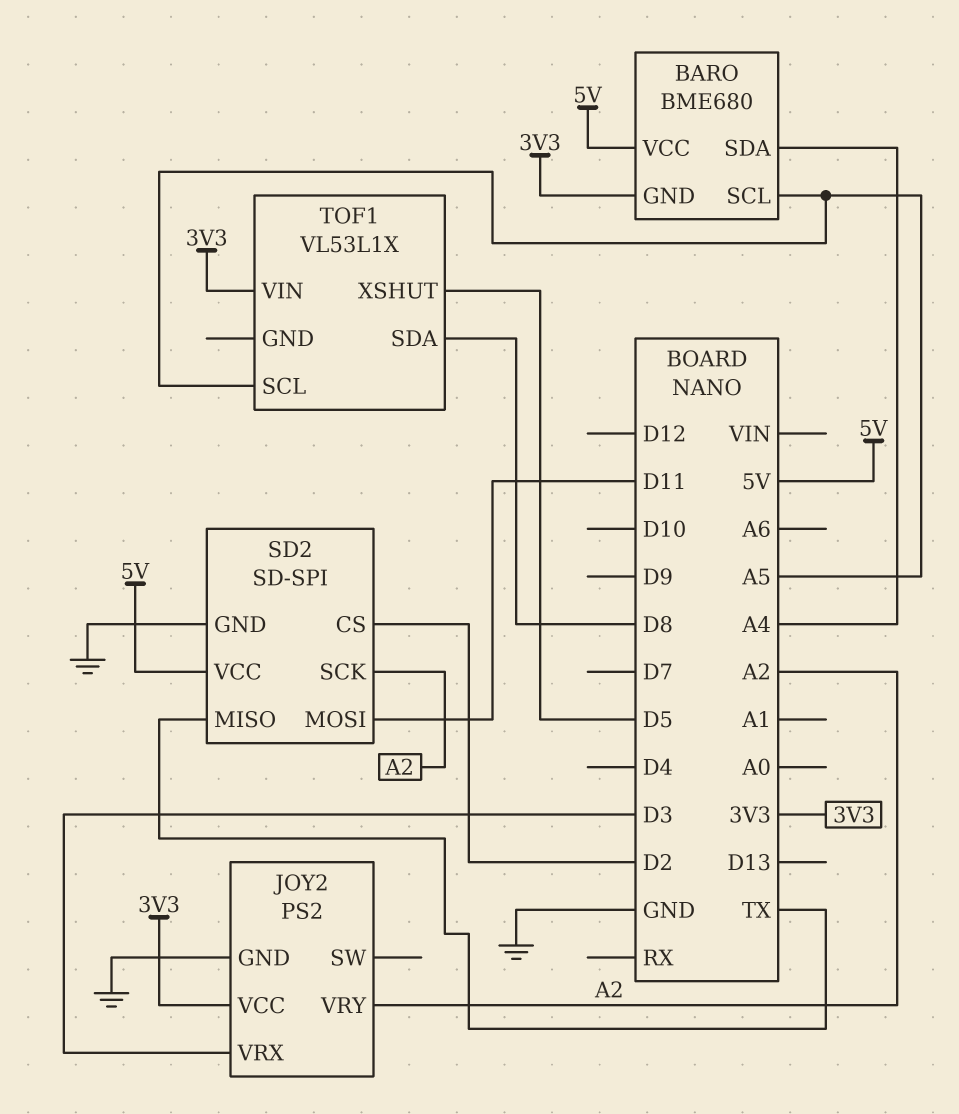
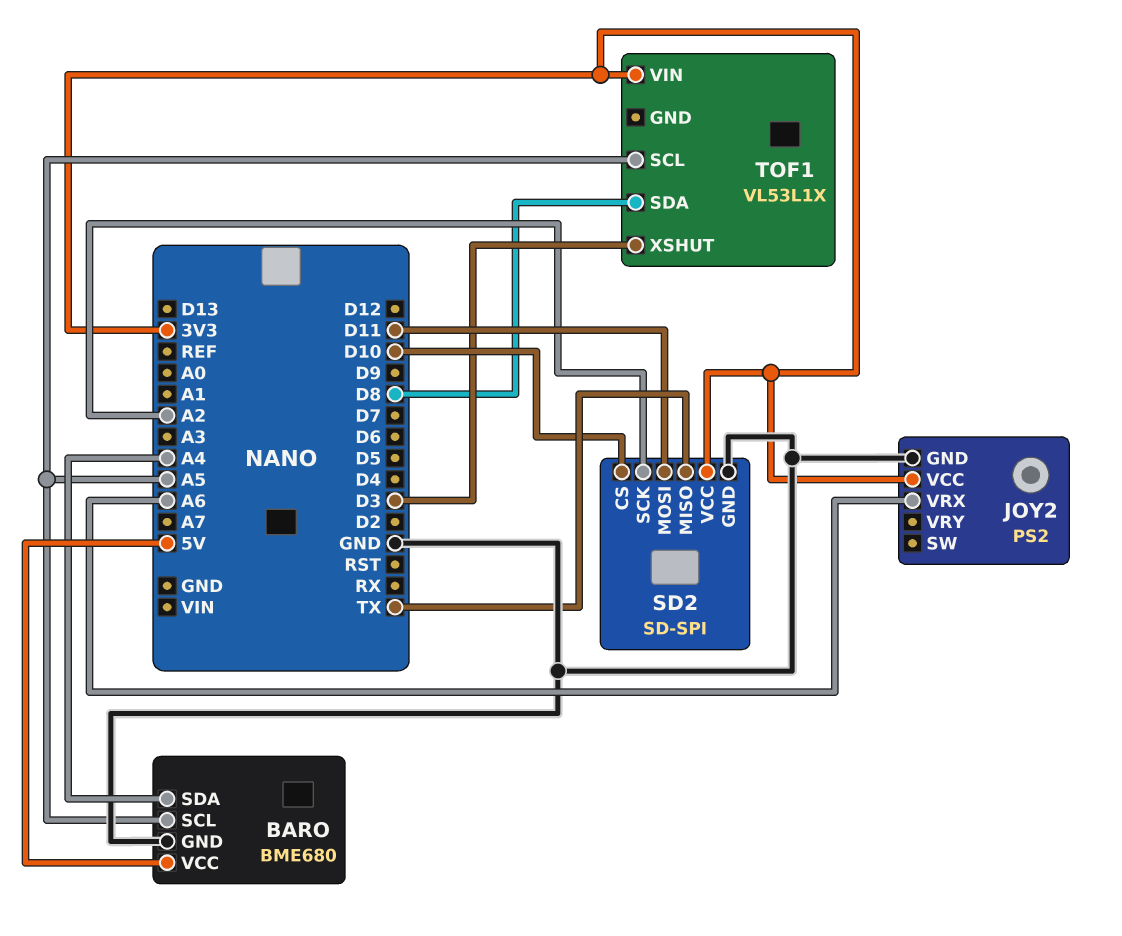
BARO pin GND: 3V3 -> GND
JOY2 pin VRX: D3 -> A6
JOY2 pin VRY: A2 -> none
SD2 pin CS: D2 -> D10
SD2 pin VCC: 5V -> 3V3
TOF1 pin XSHUT: D5 -> D3

